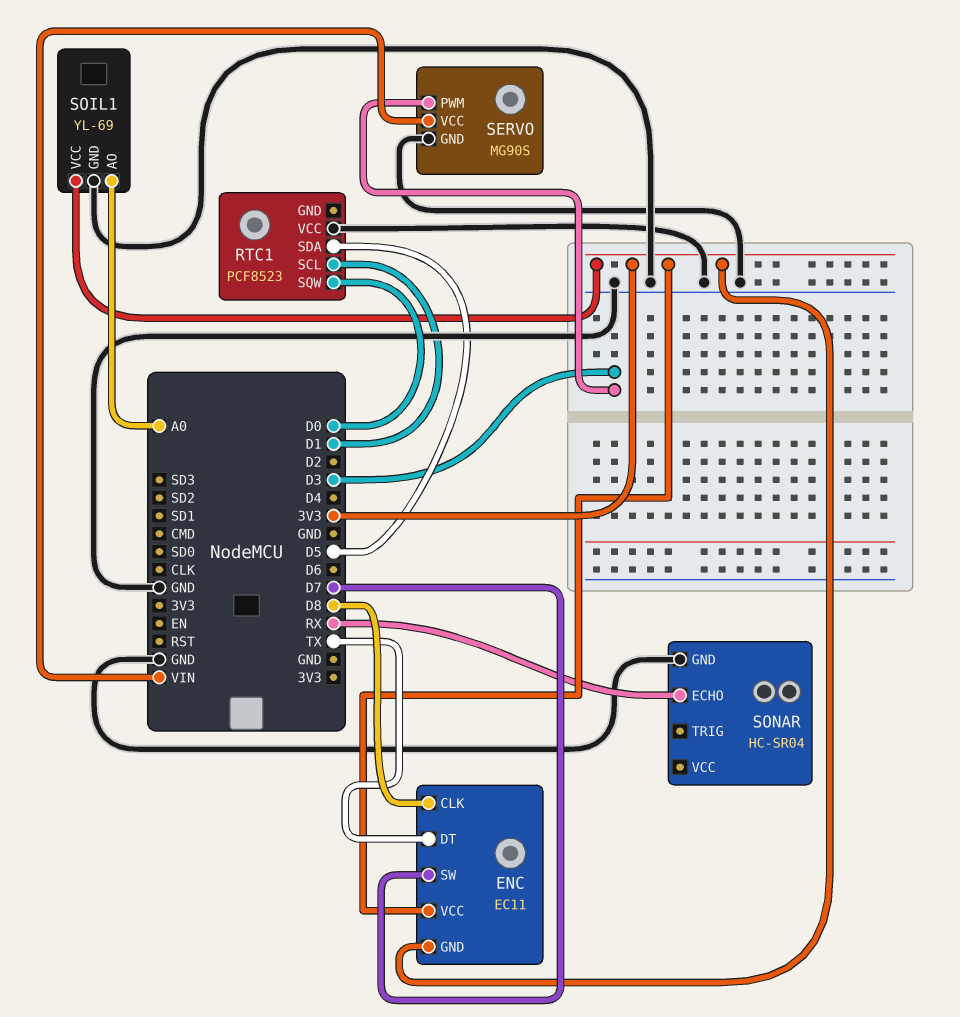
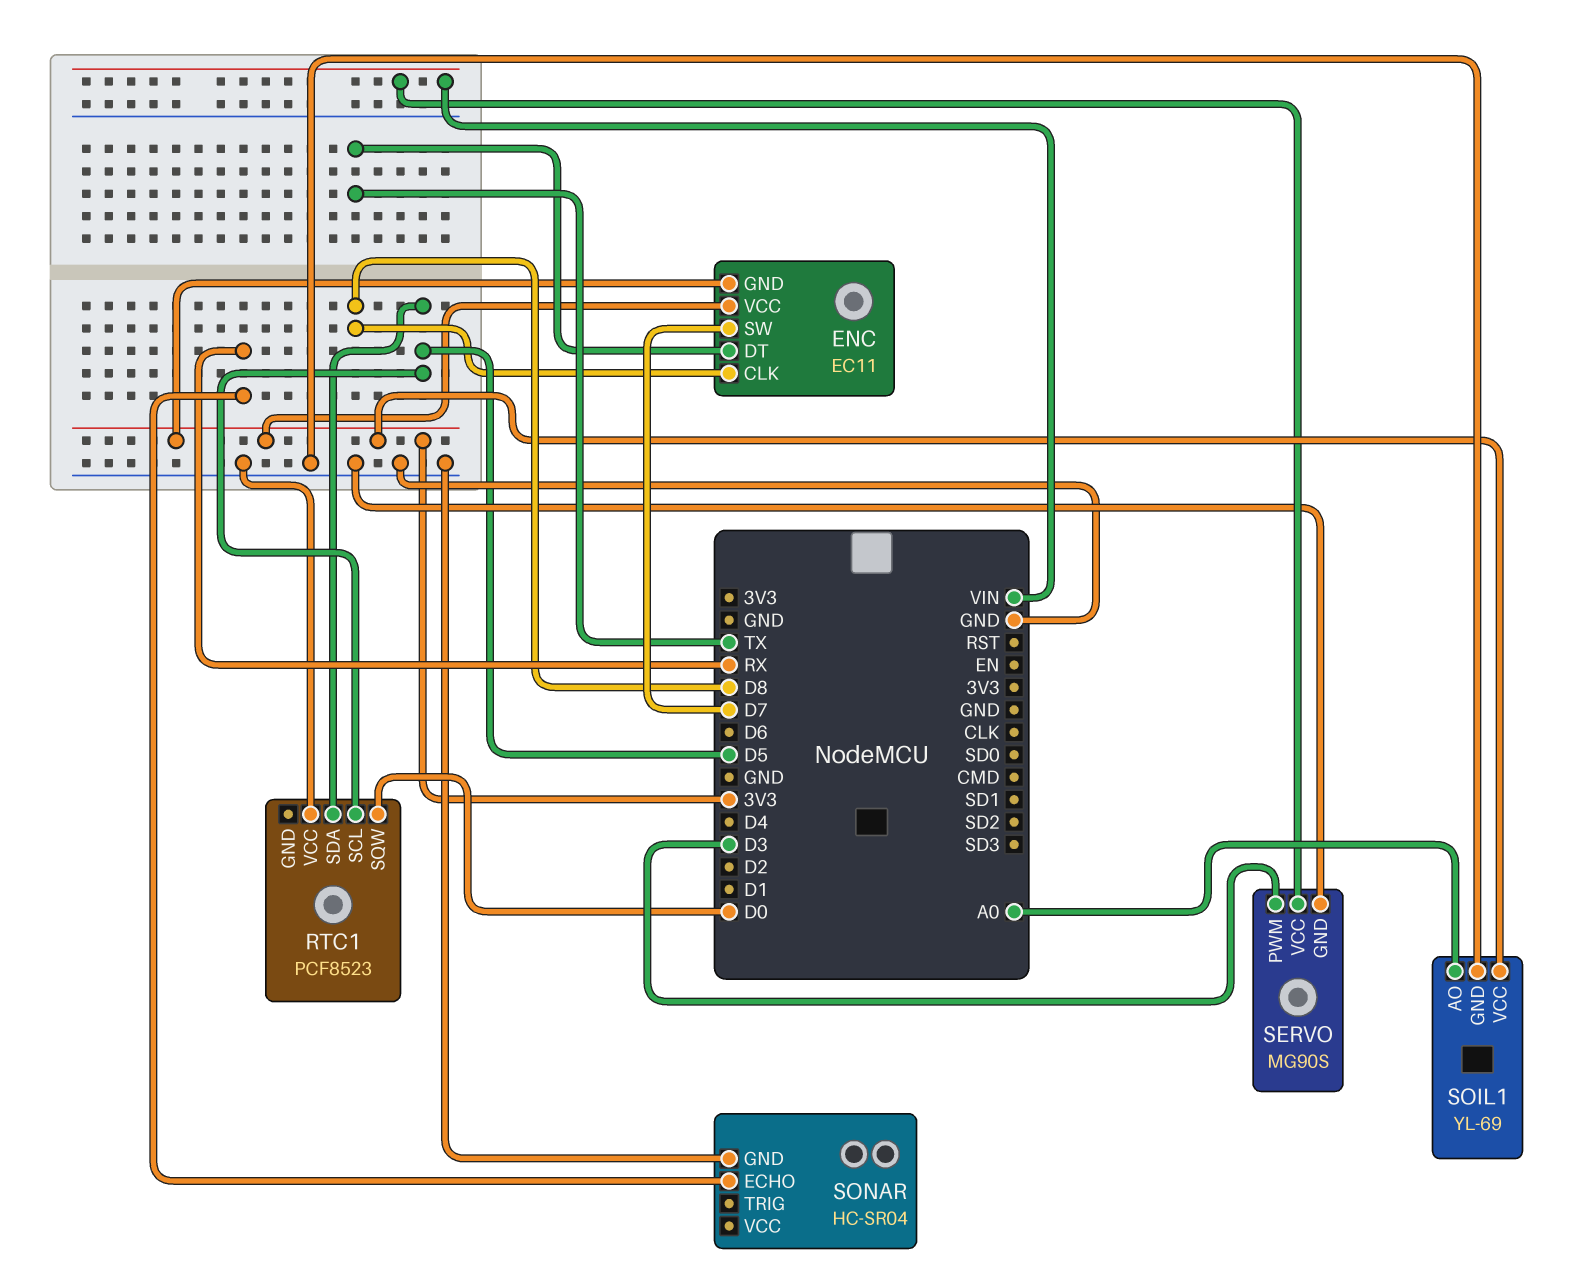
RTC1 pin SCL: D1 -> D5

